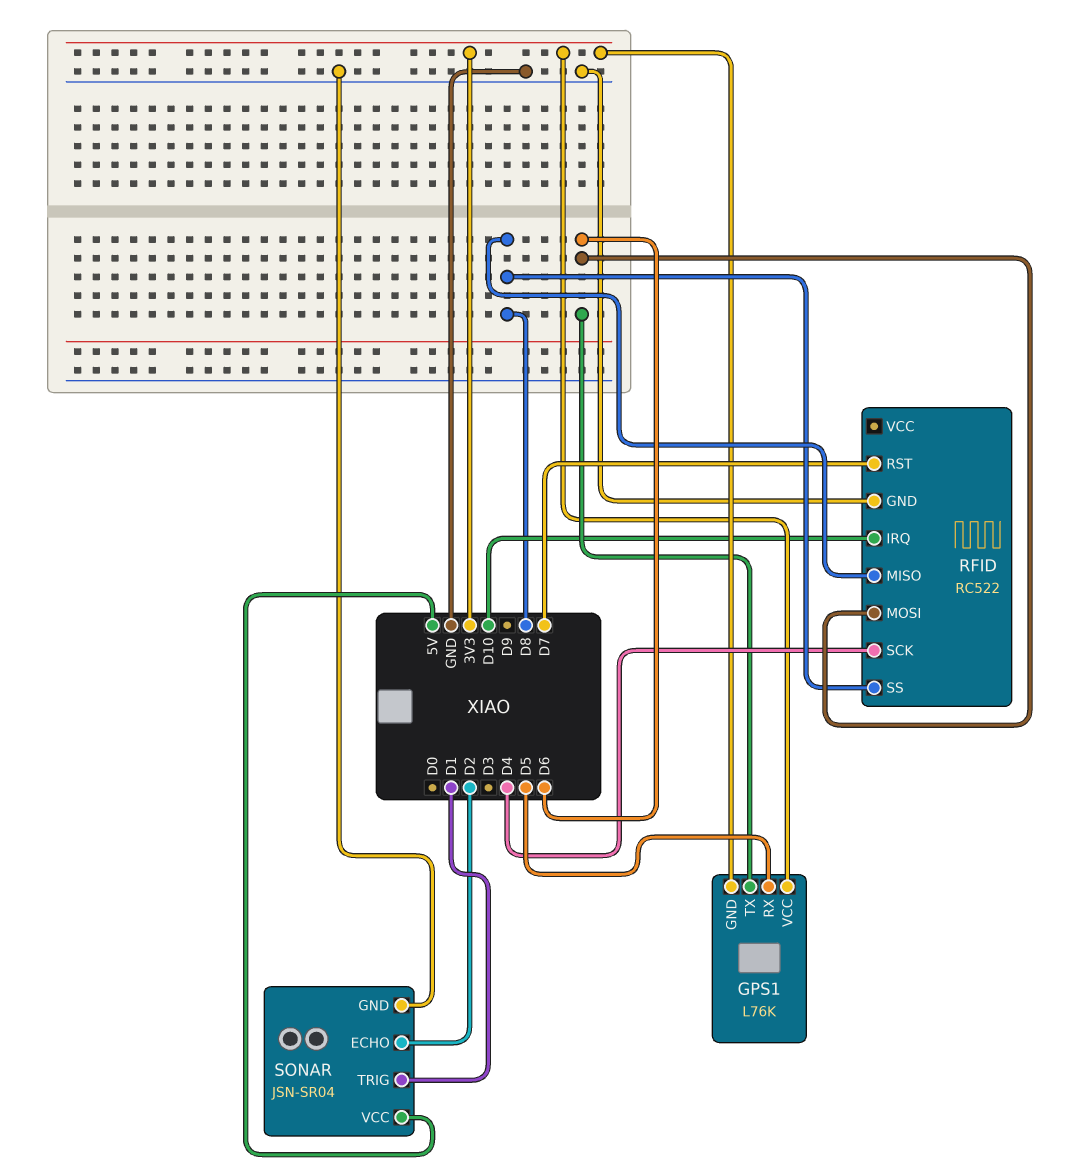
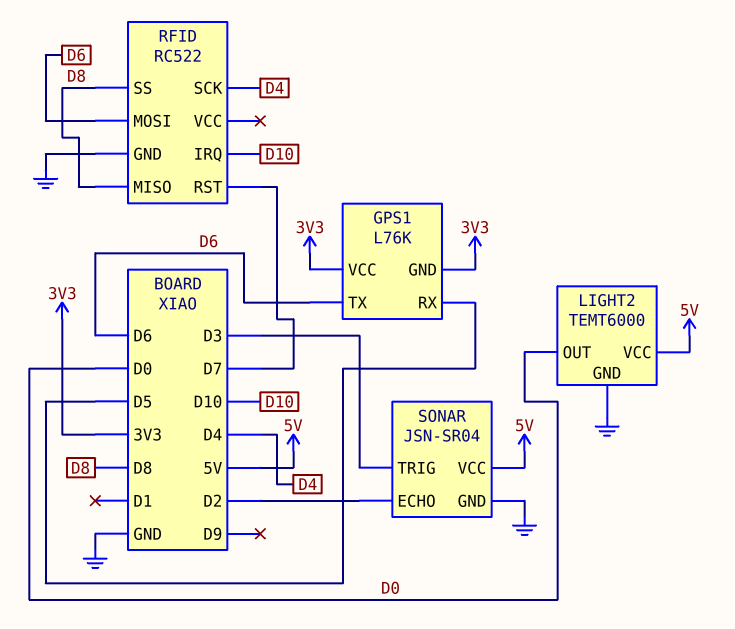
LIGHT2: none -> TEMT6000
LIGHT2 pin GND: none -> GND
LIGHT2 pin OUT: none -> D0
LIGHT2 pin VCC: none -> 5V
SONAR pin TRIG: D1 -> D3

